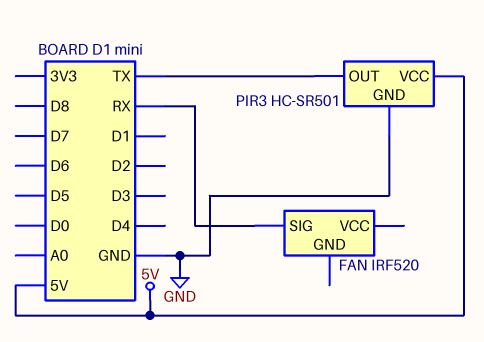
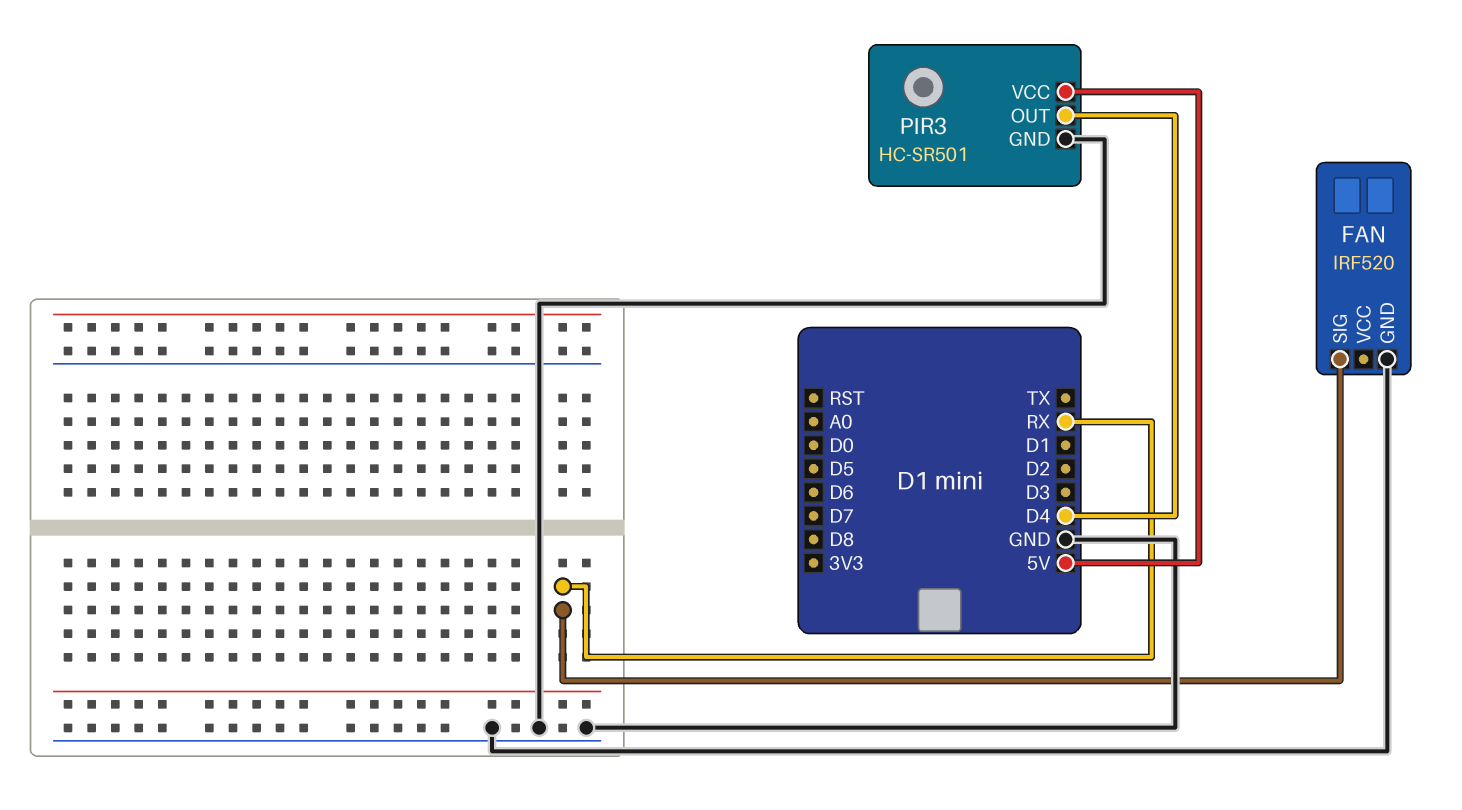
FAN pin GND: none -> GND
PIR3 pin OUT: TX -> D4

